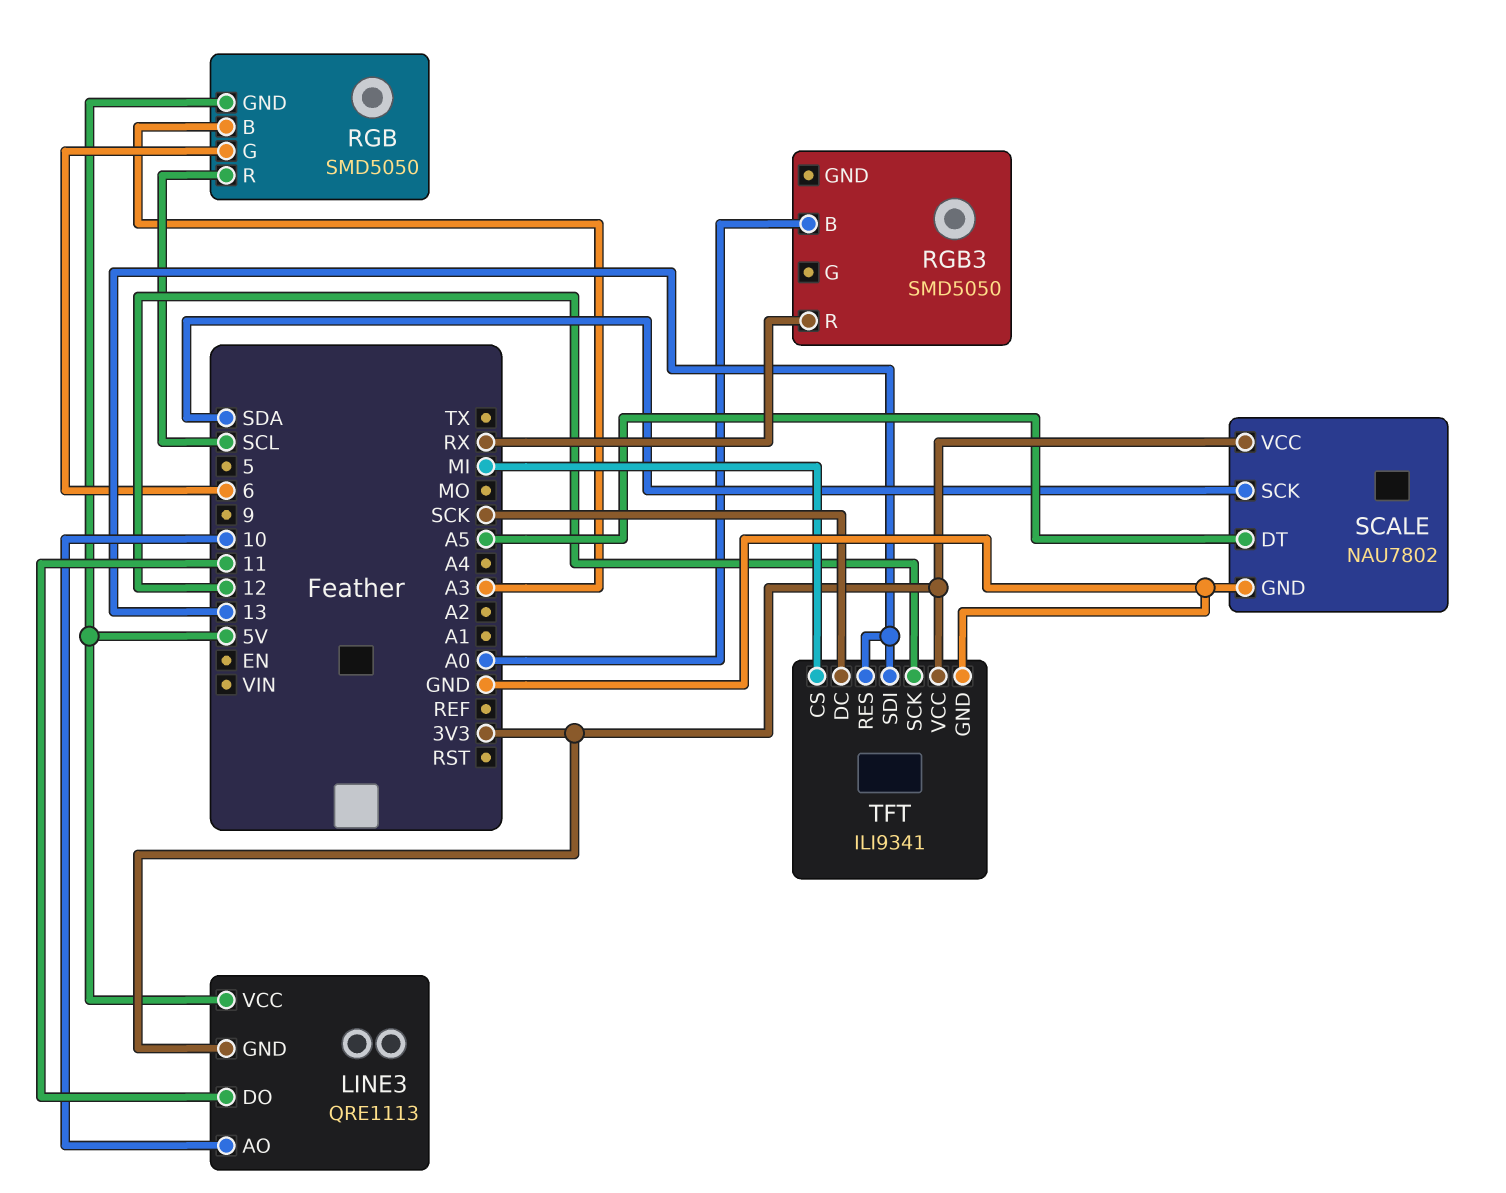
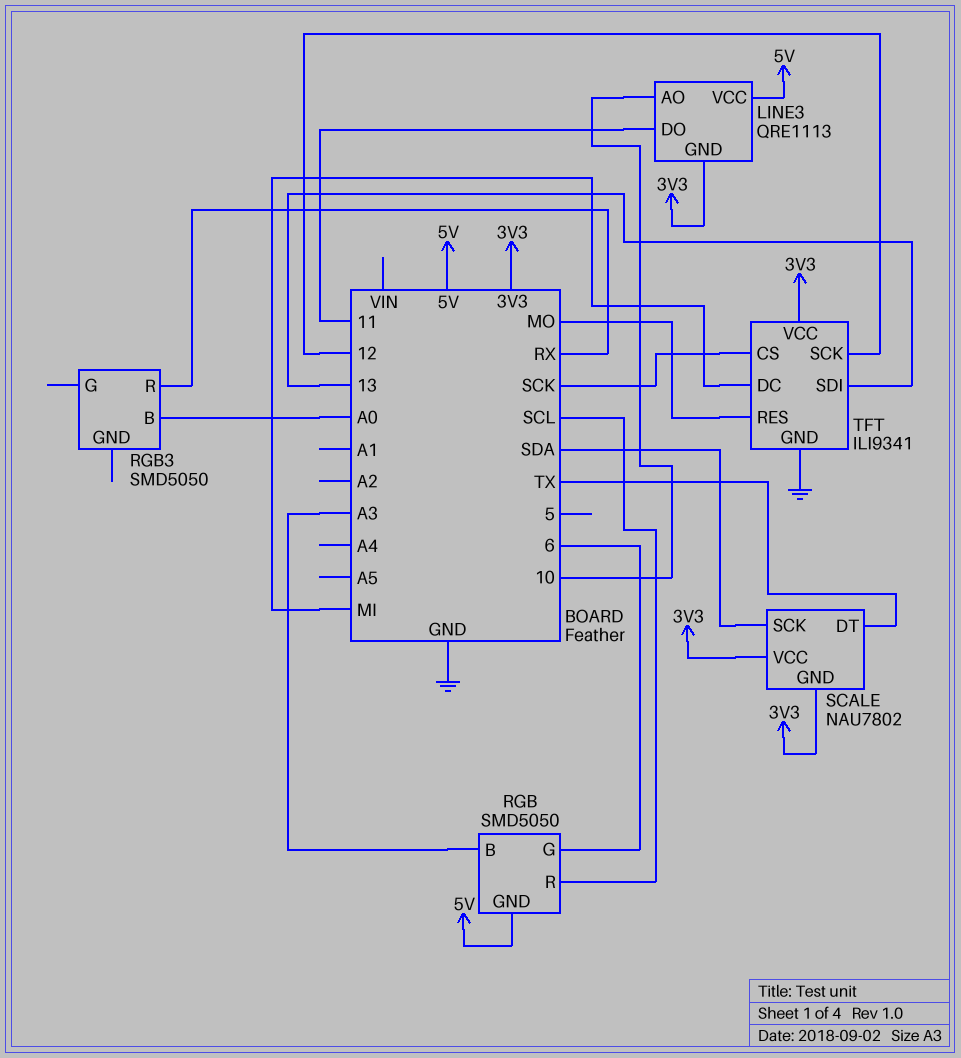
SCALE pin DT: A5 -> TX
SCALE pin GND: GND -> 3V3
TFT pin CS: MI -> SCK
TFT pin DC: SCK -> MI
TFT pin RES: 13 -> MO

